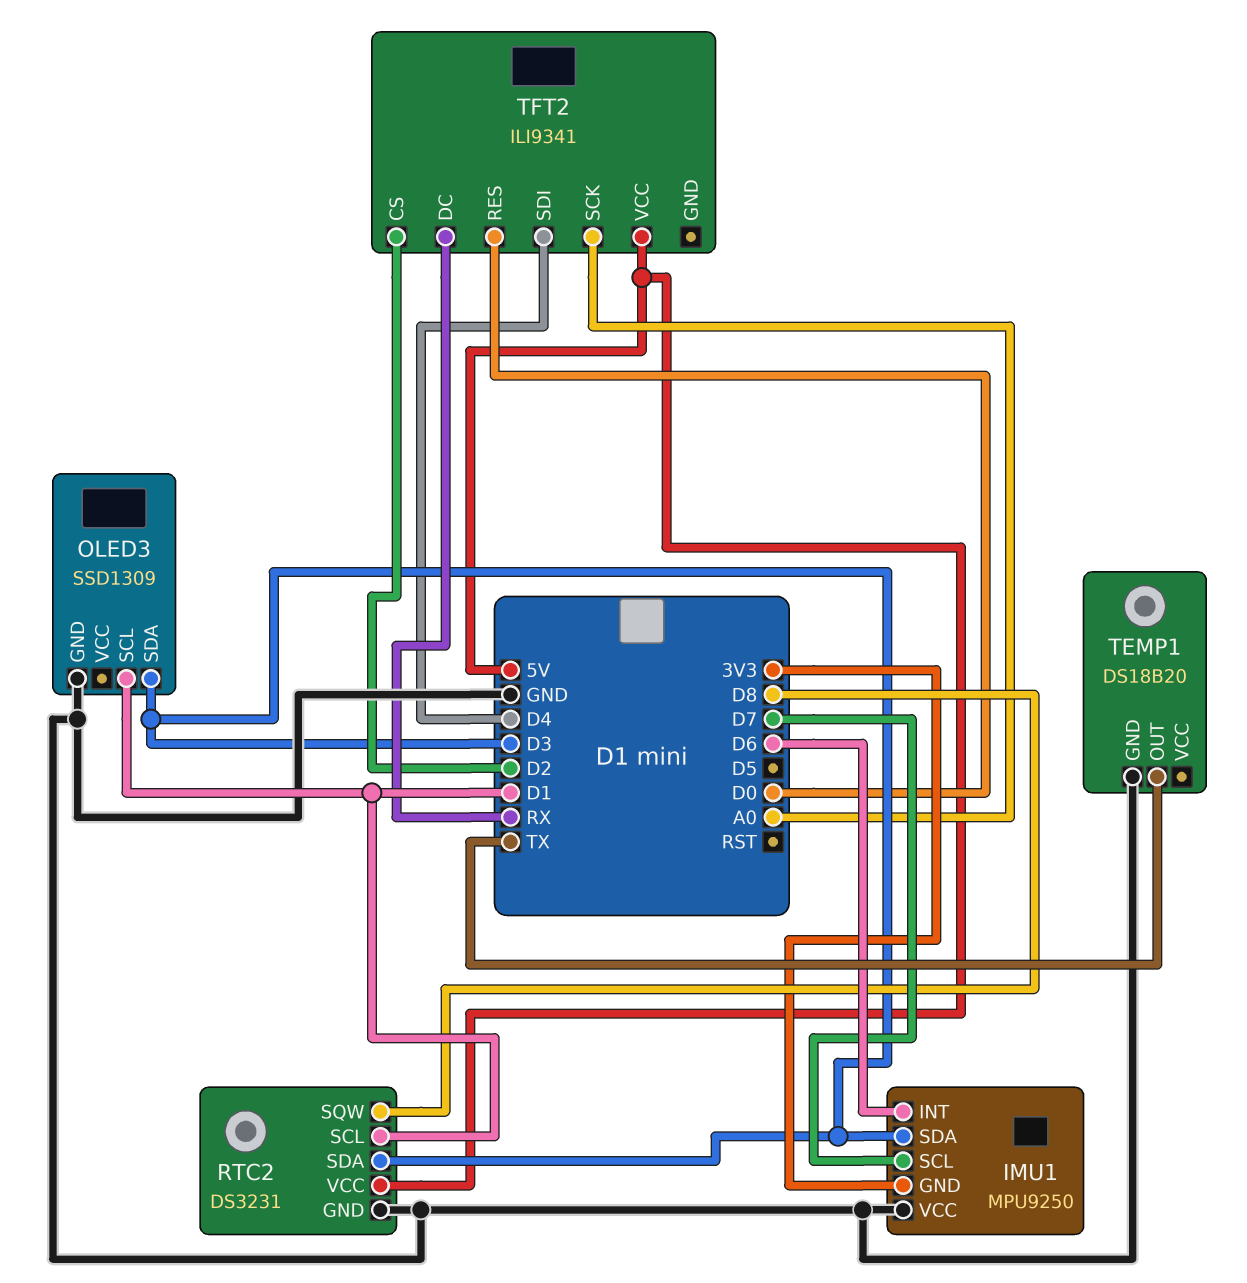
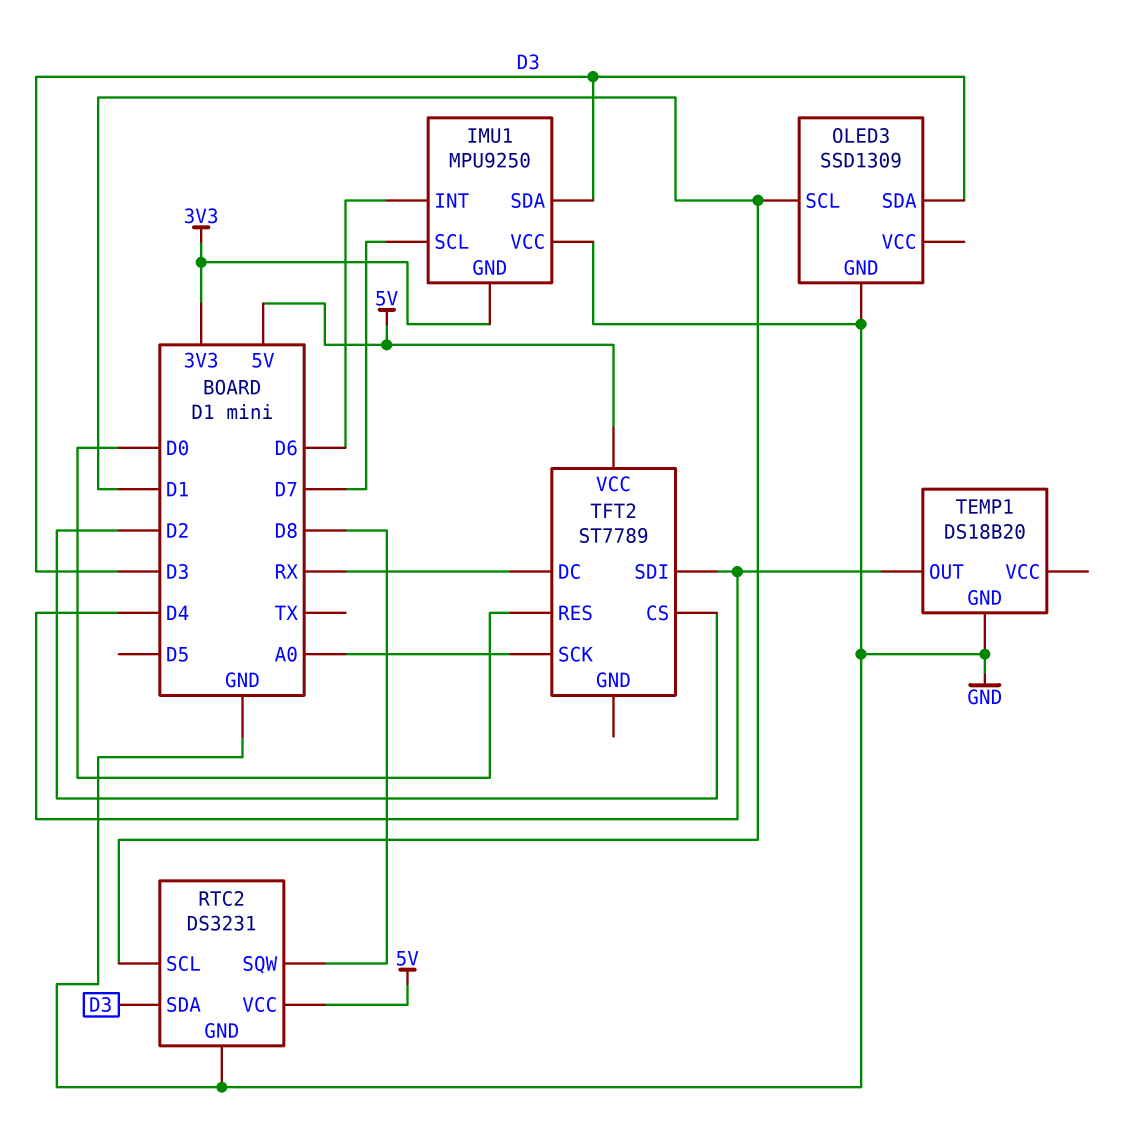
TEMP1 pin OUT: TX -> D4
TFT2: ILI9341 -> ST7789

